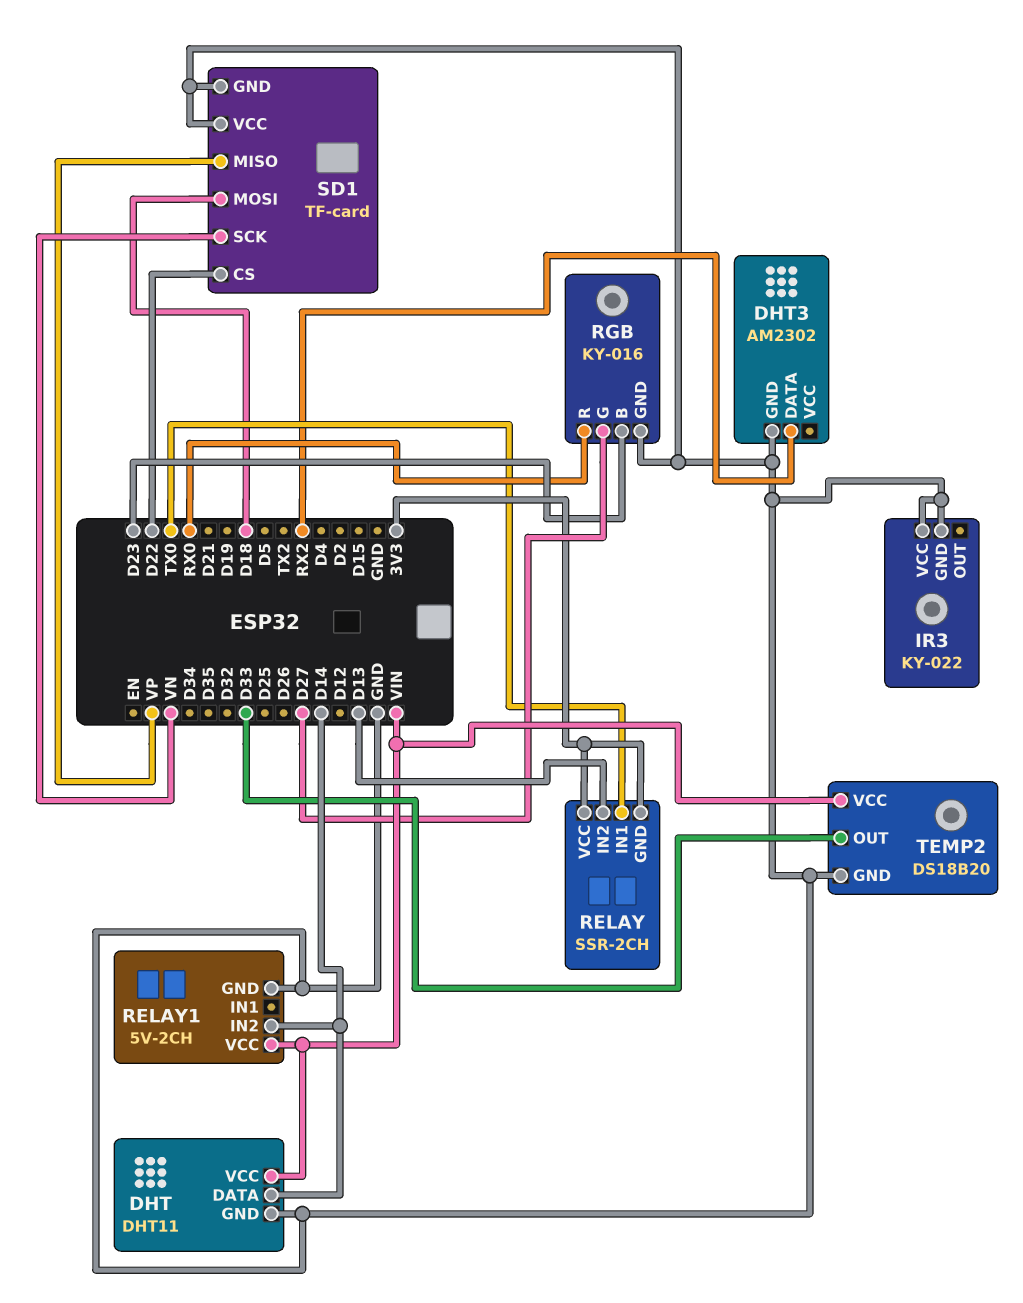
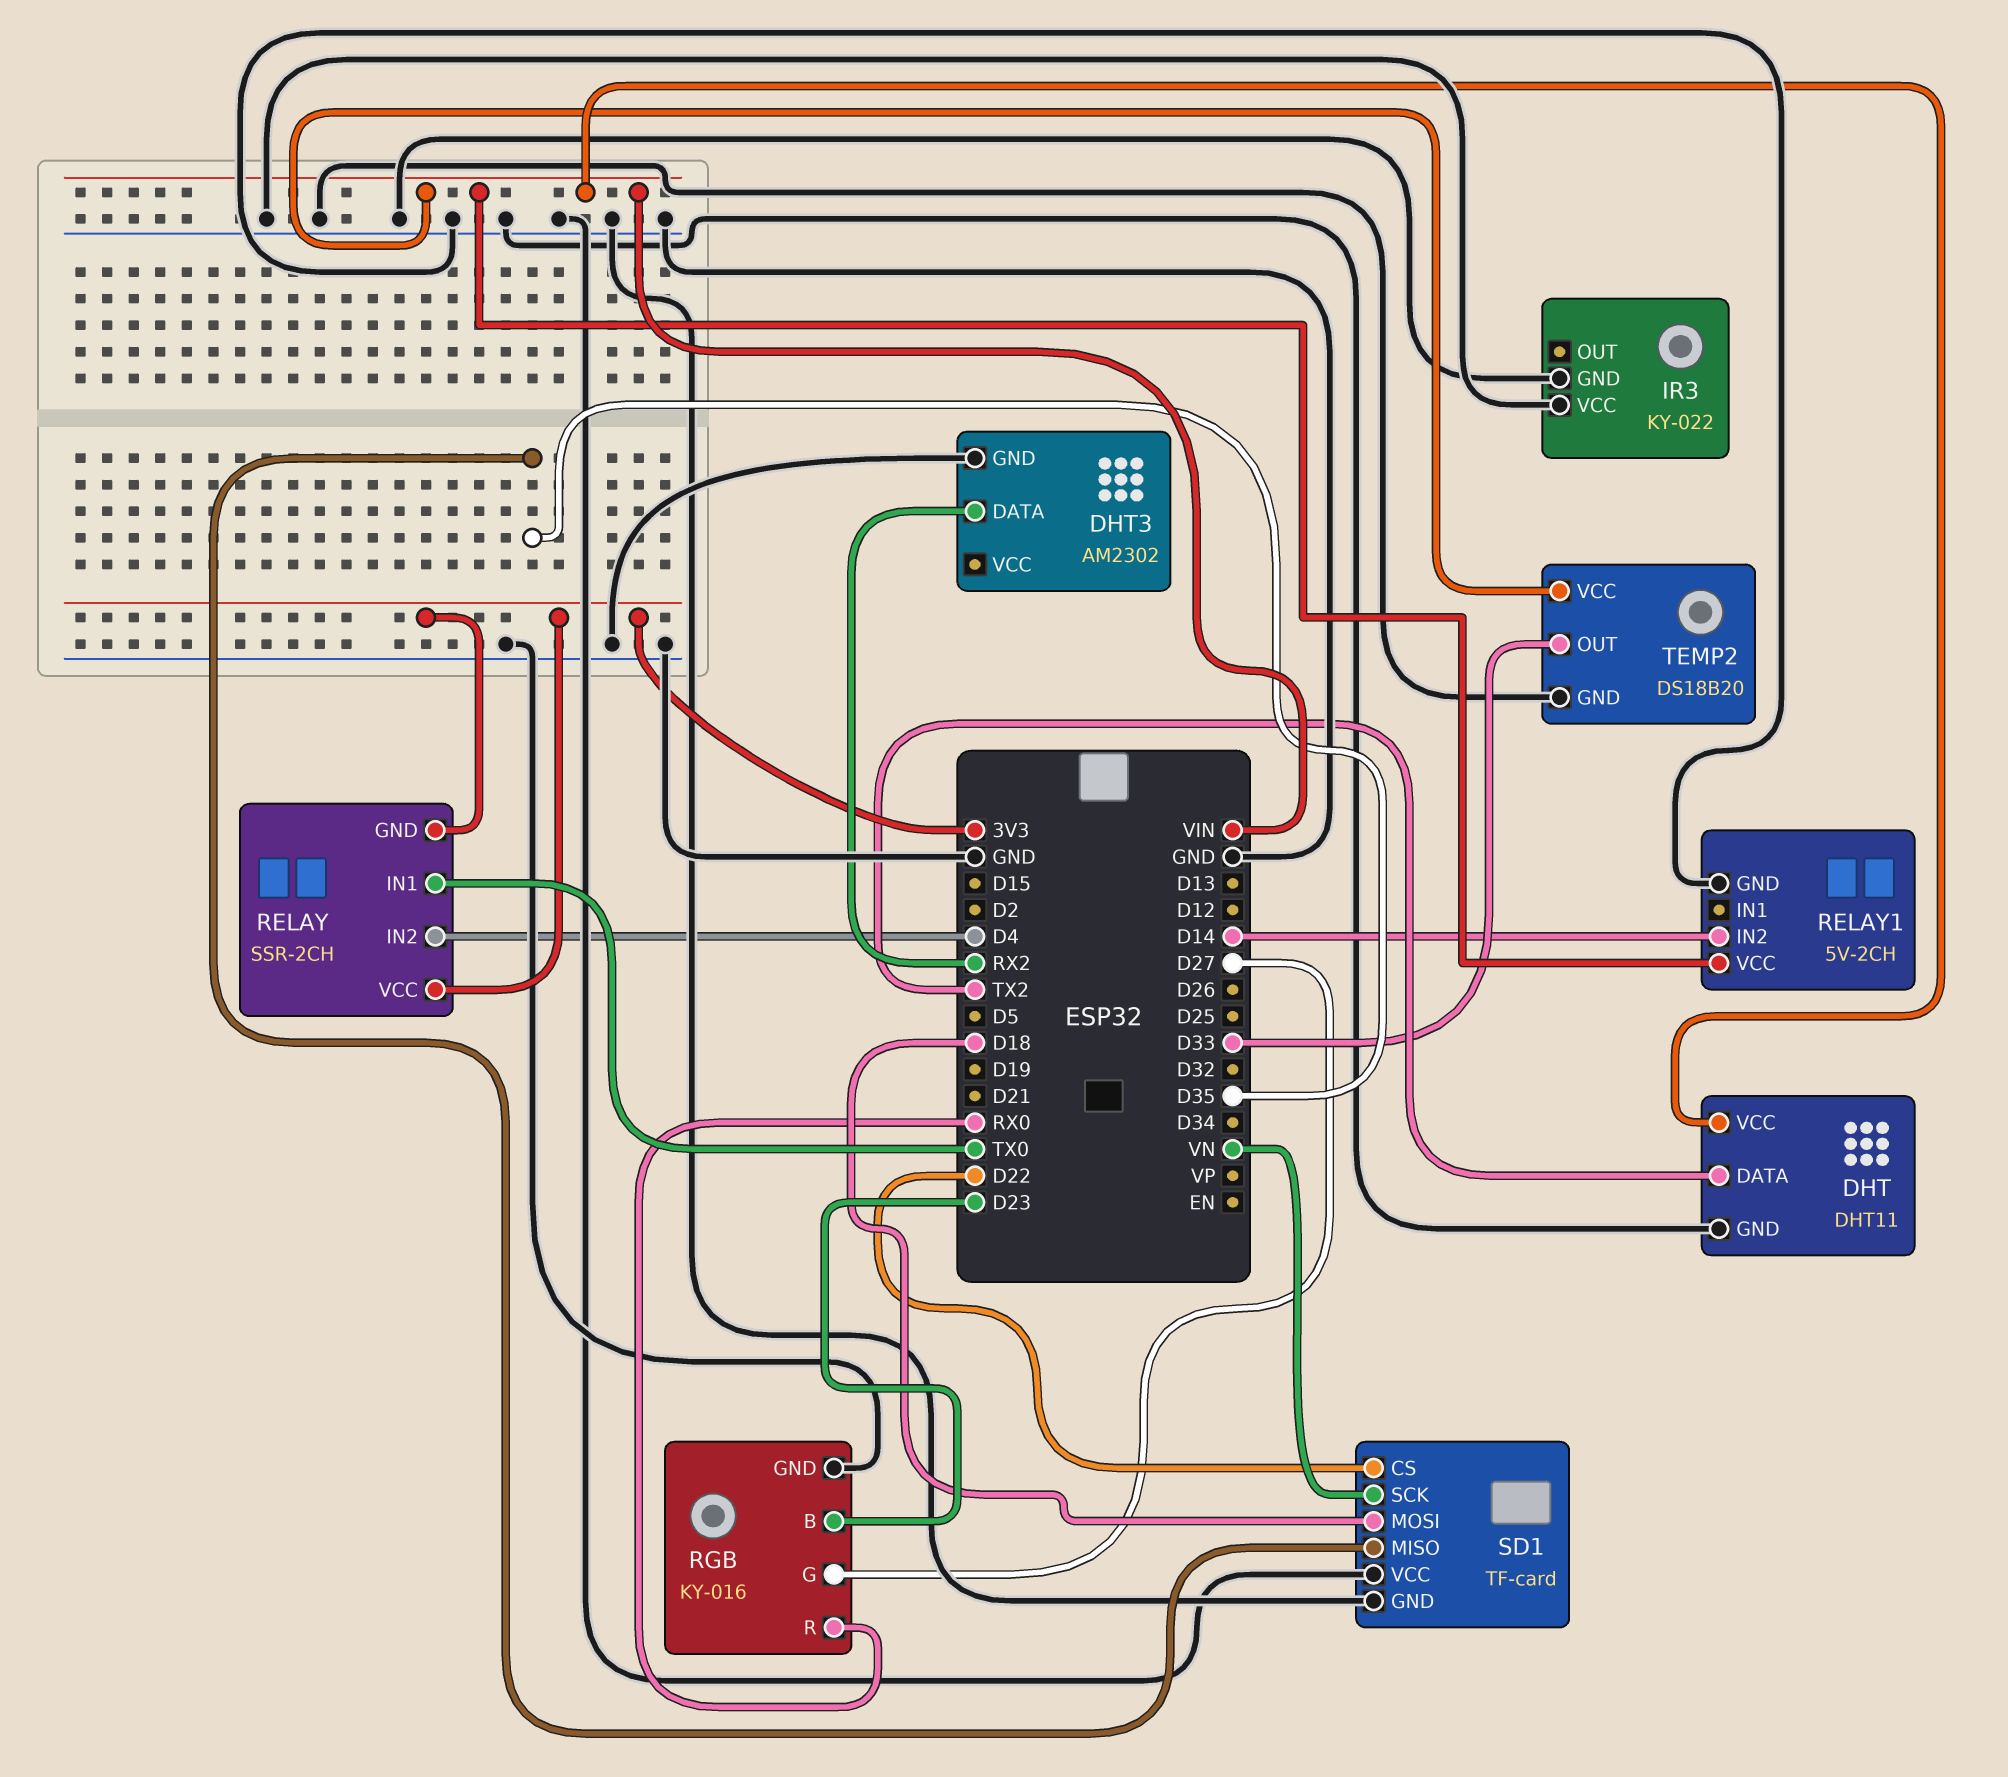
DHT pin DATA: D14 -> TX2
RELAY pin IN2: D13 -> D4
SD1 pin MISO: VP -> D35

